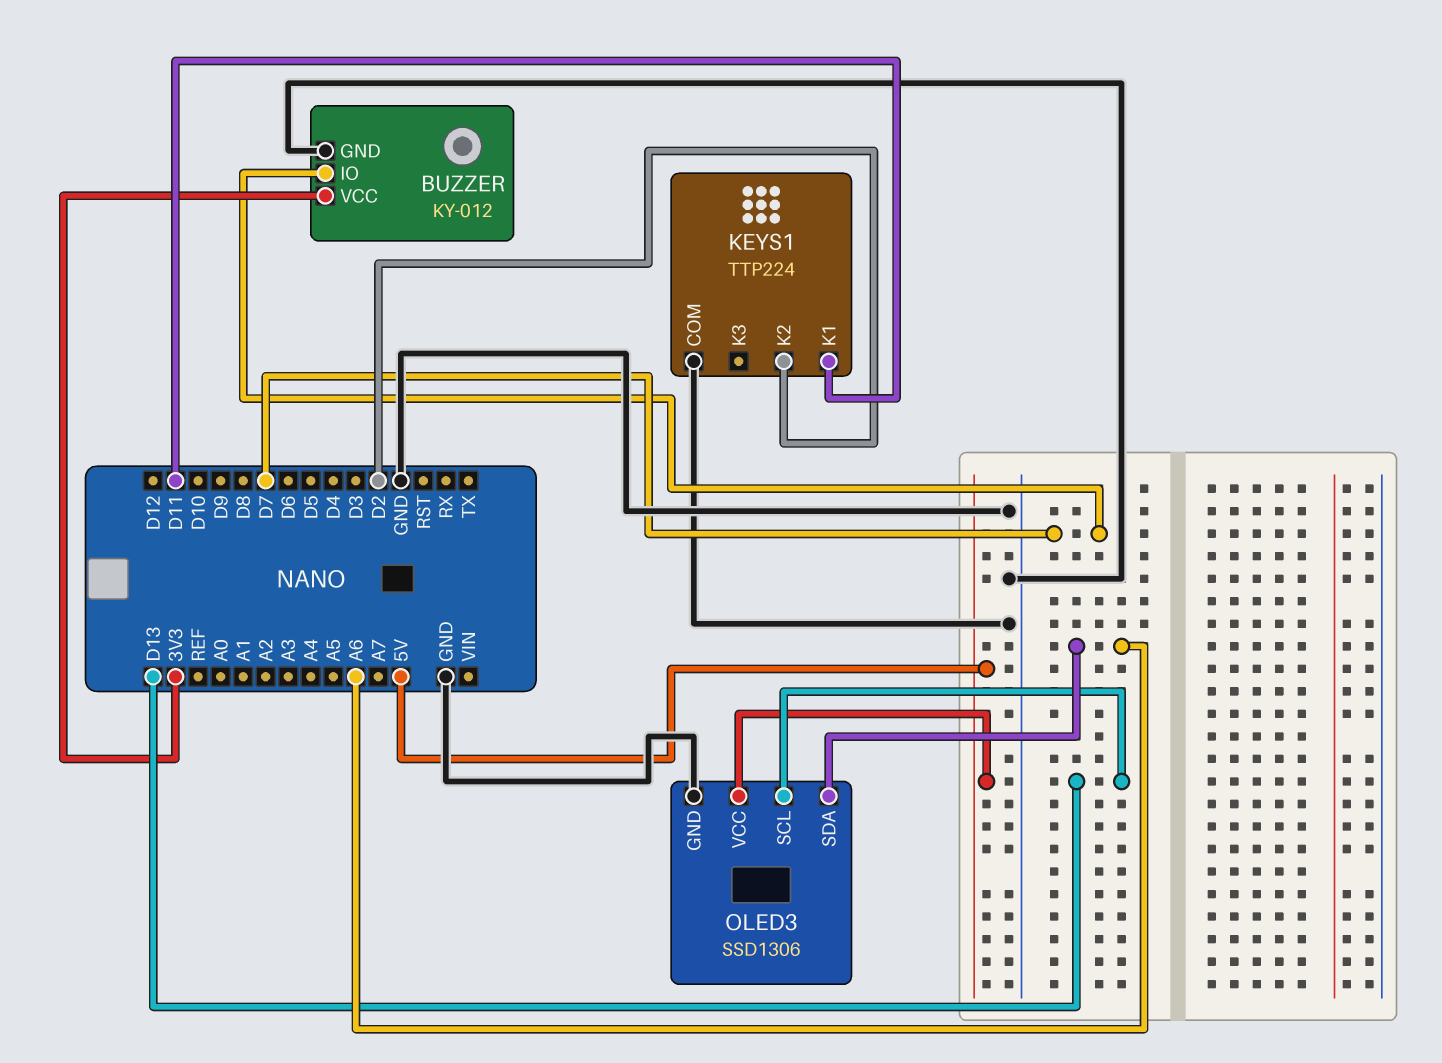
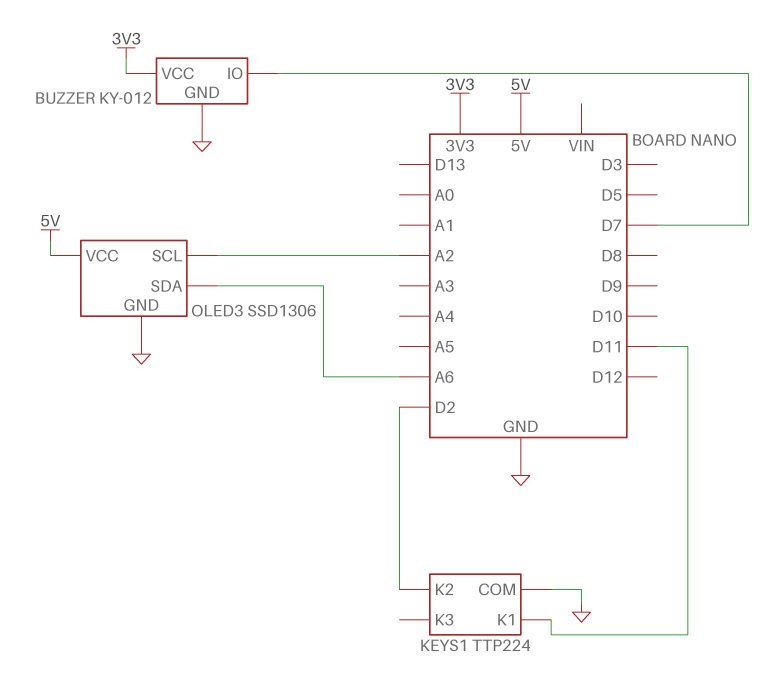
OLED3 pin SCL: D13 -> A2

